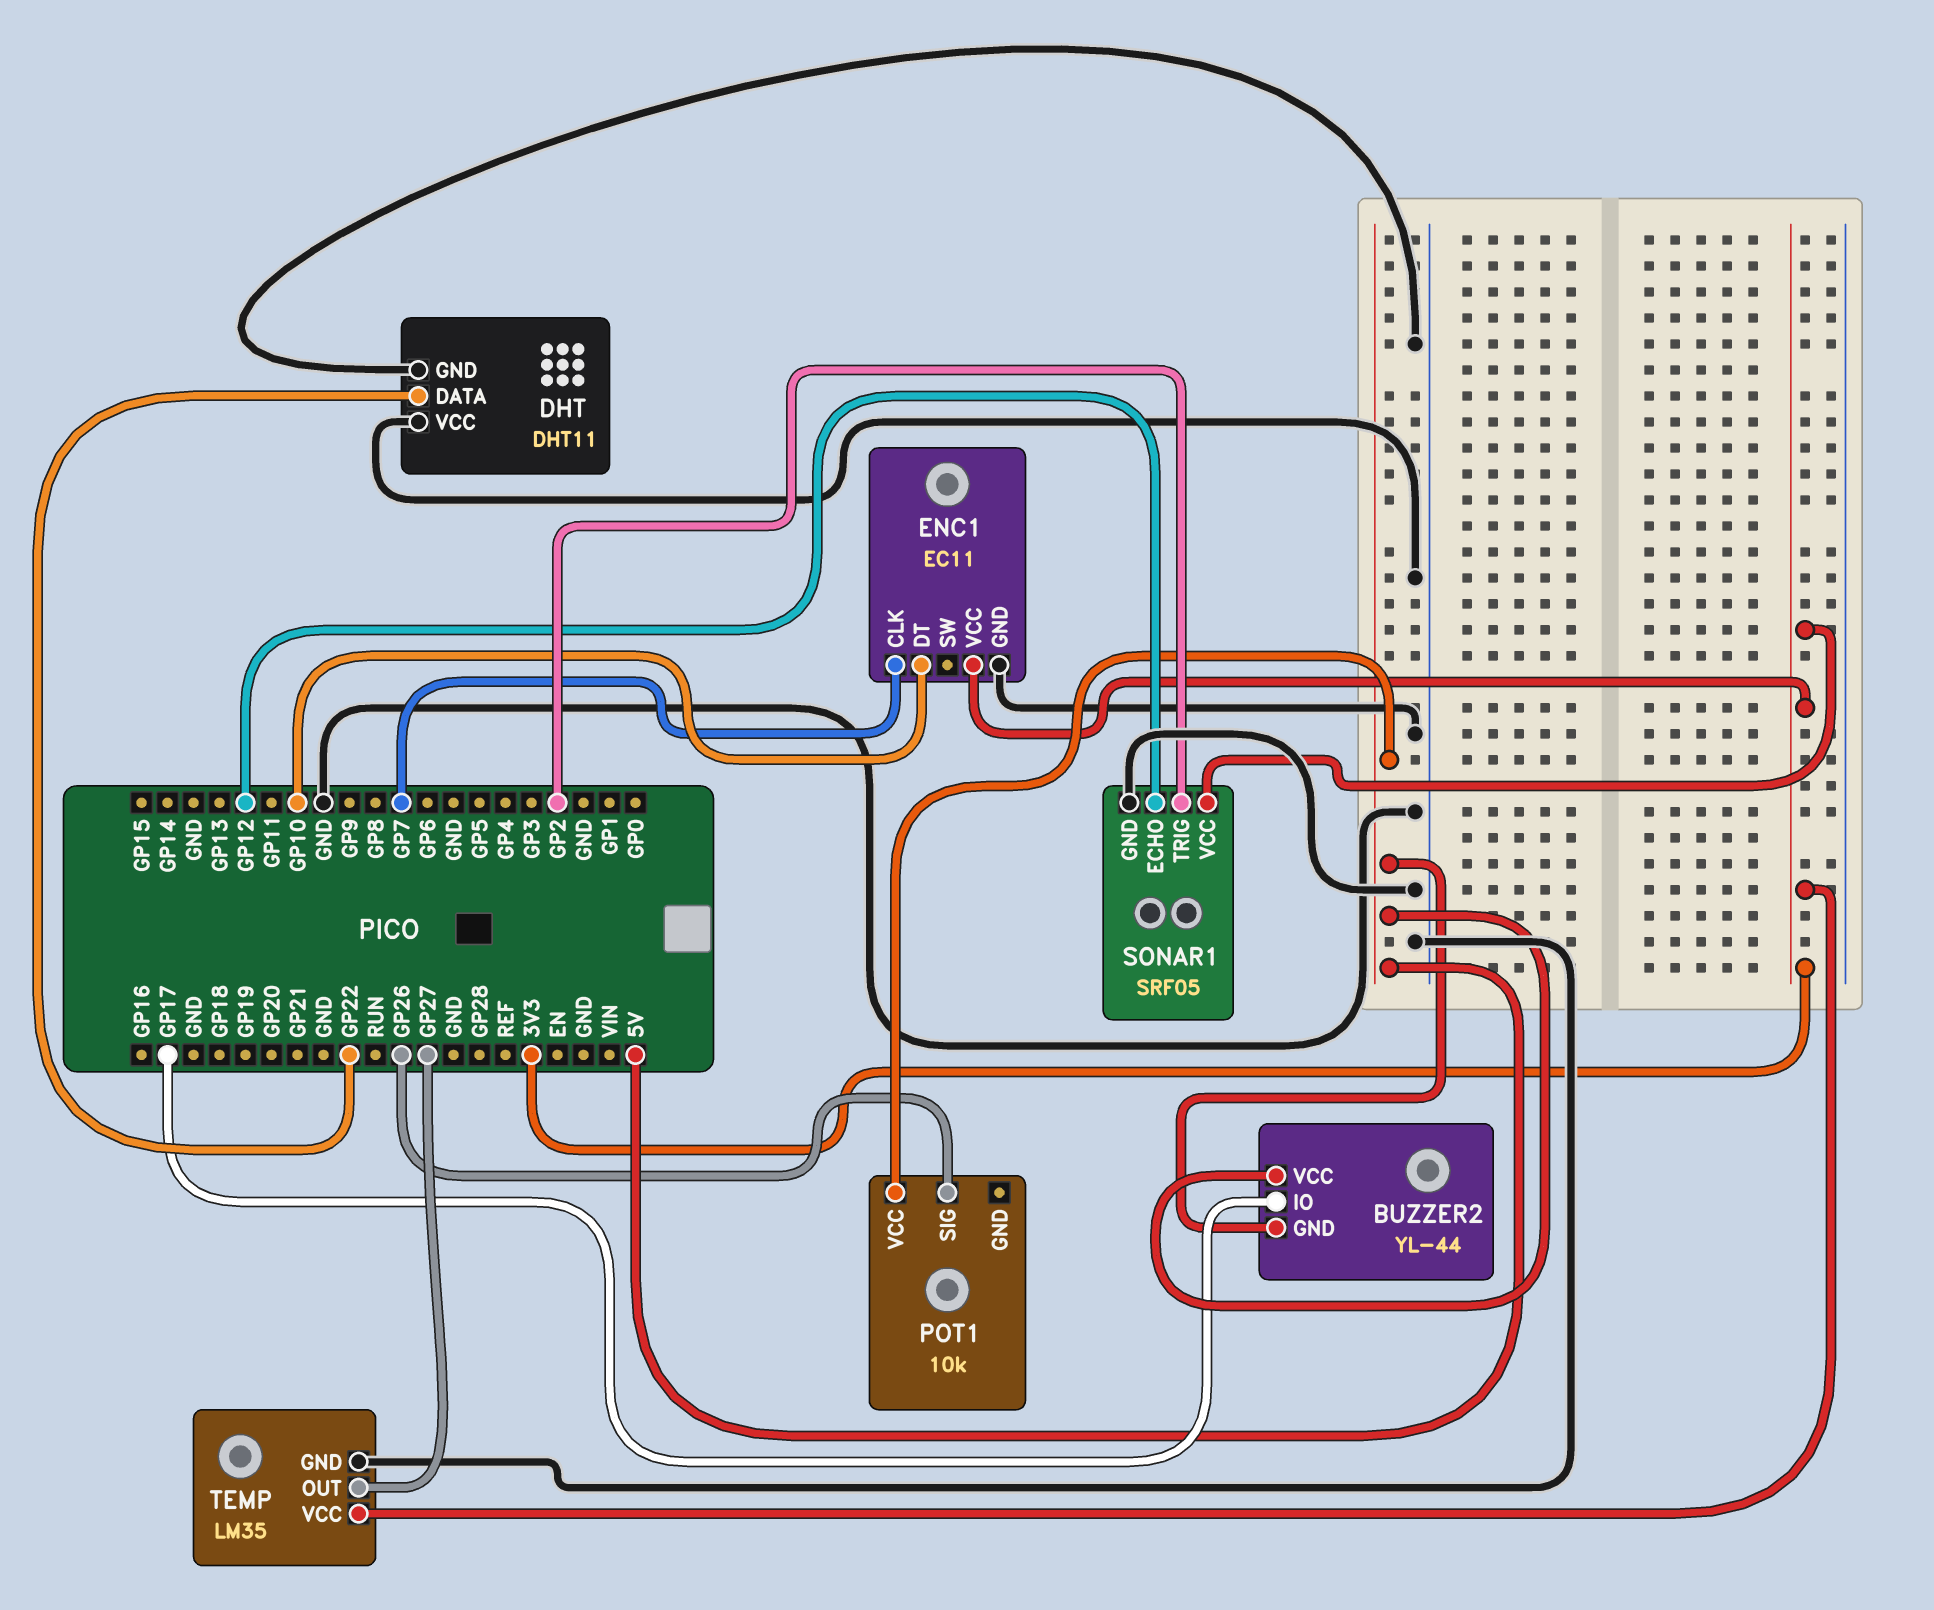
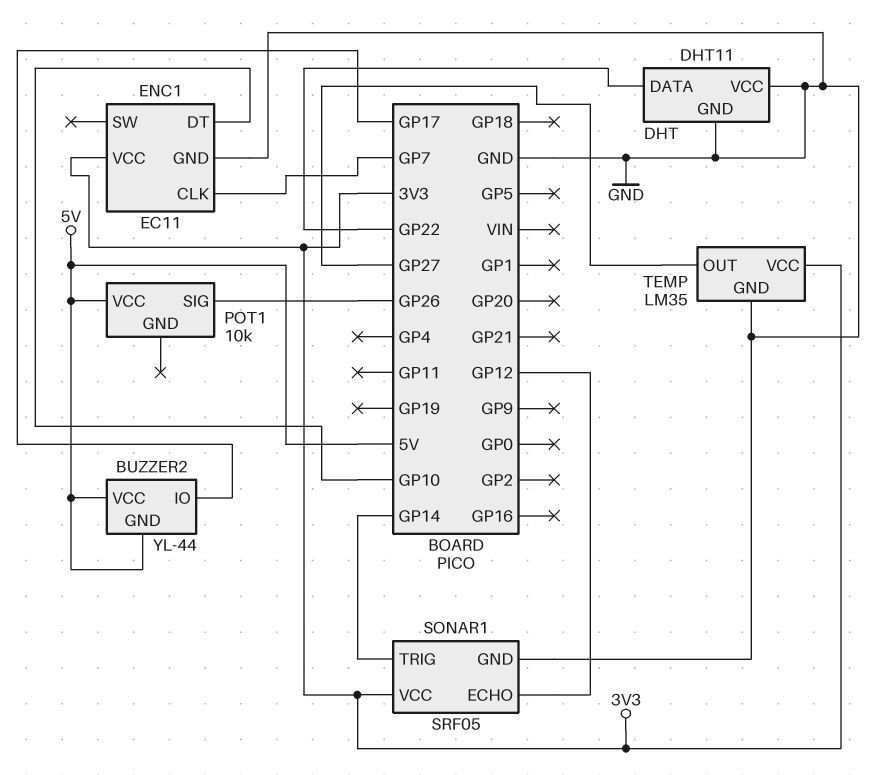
SONAR1 pin TRIG: GP2 -> GP14

